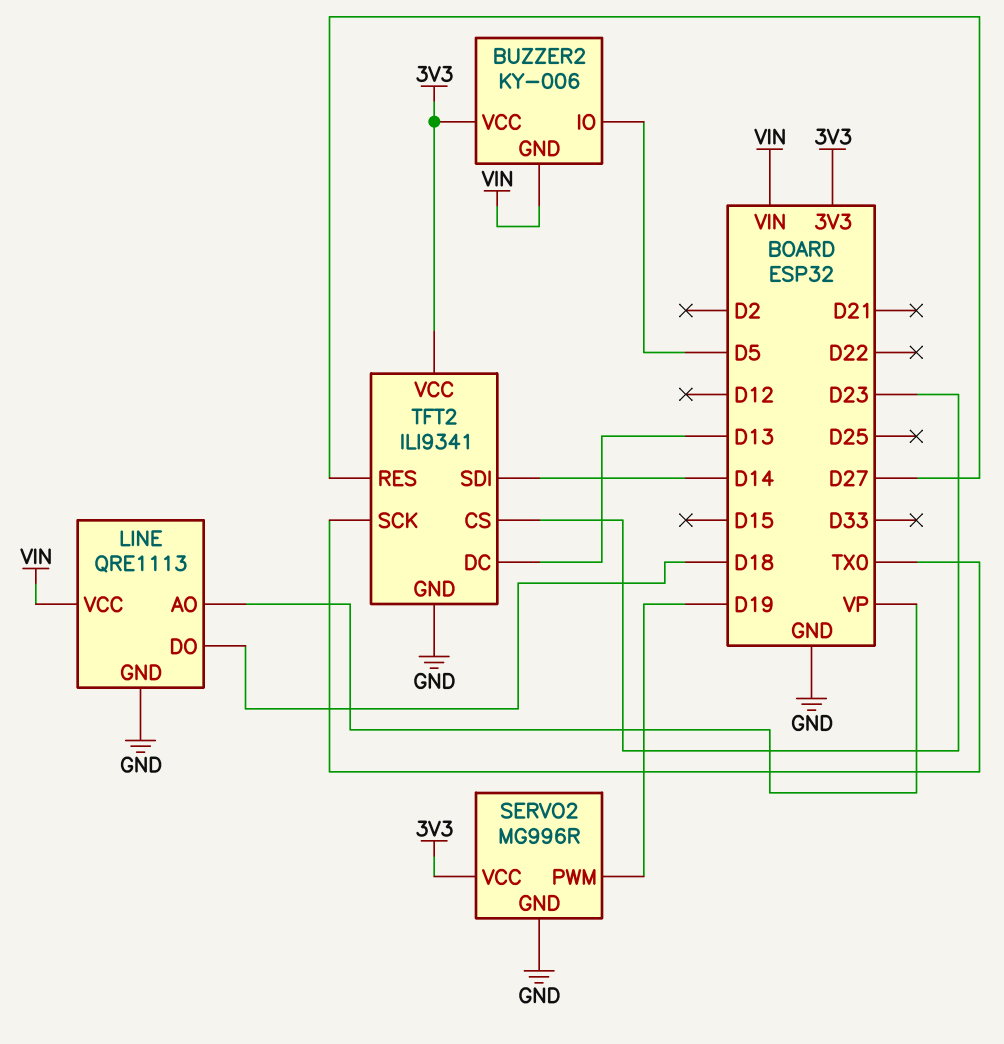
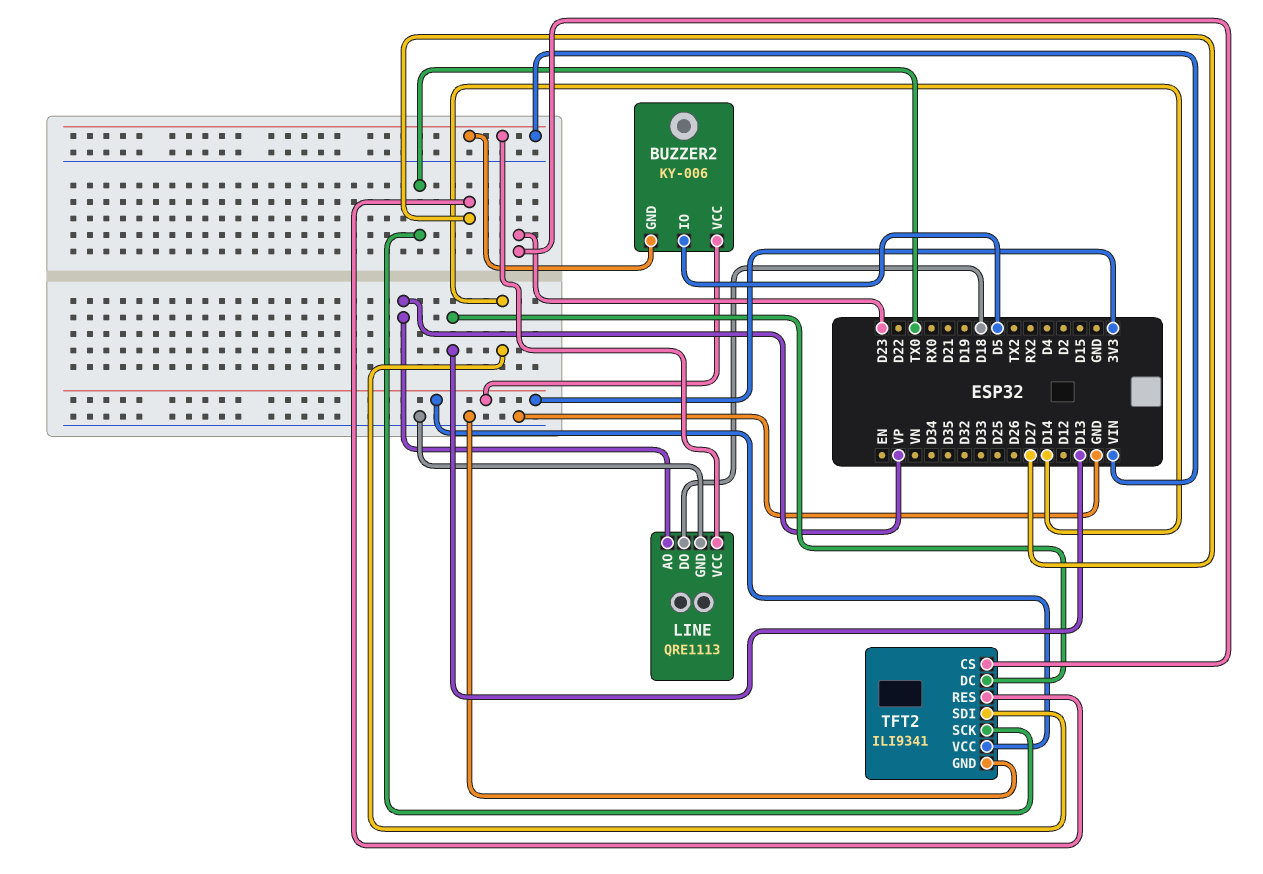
SERVO2: MG996R -> none
SERVO2 pin GND: GND -> none
SERVO2 pin PWM: D19 -> none
SERVO2 pin VCC: 3V3 -> none

